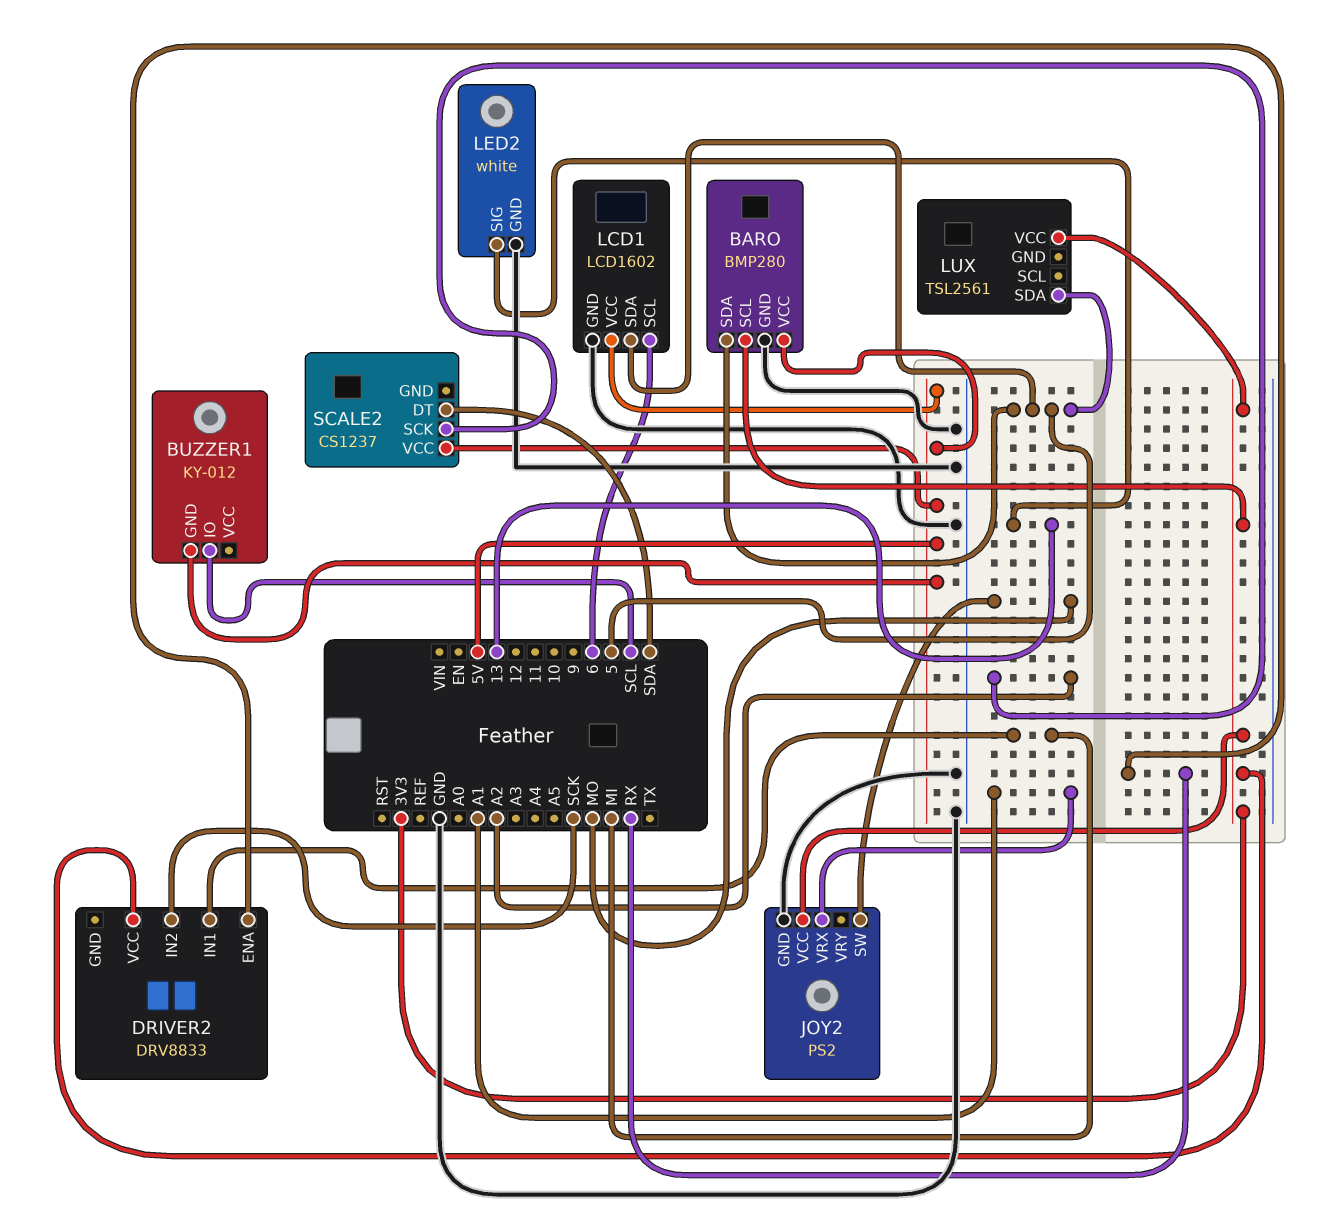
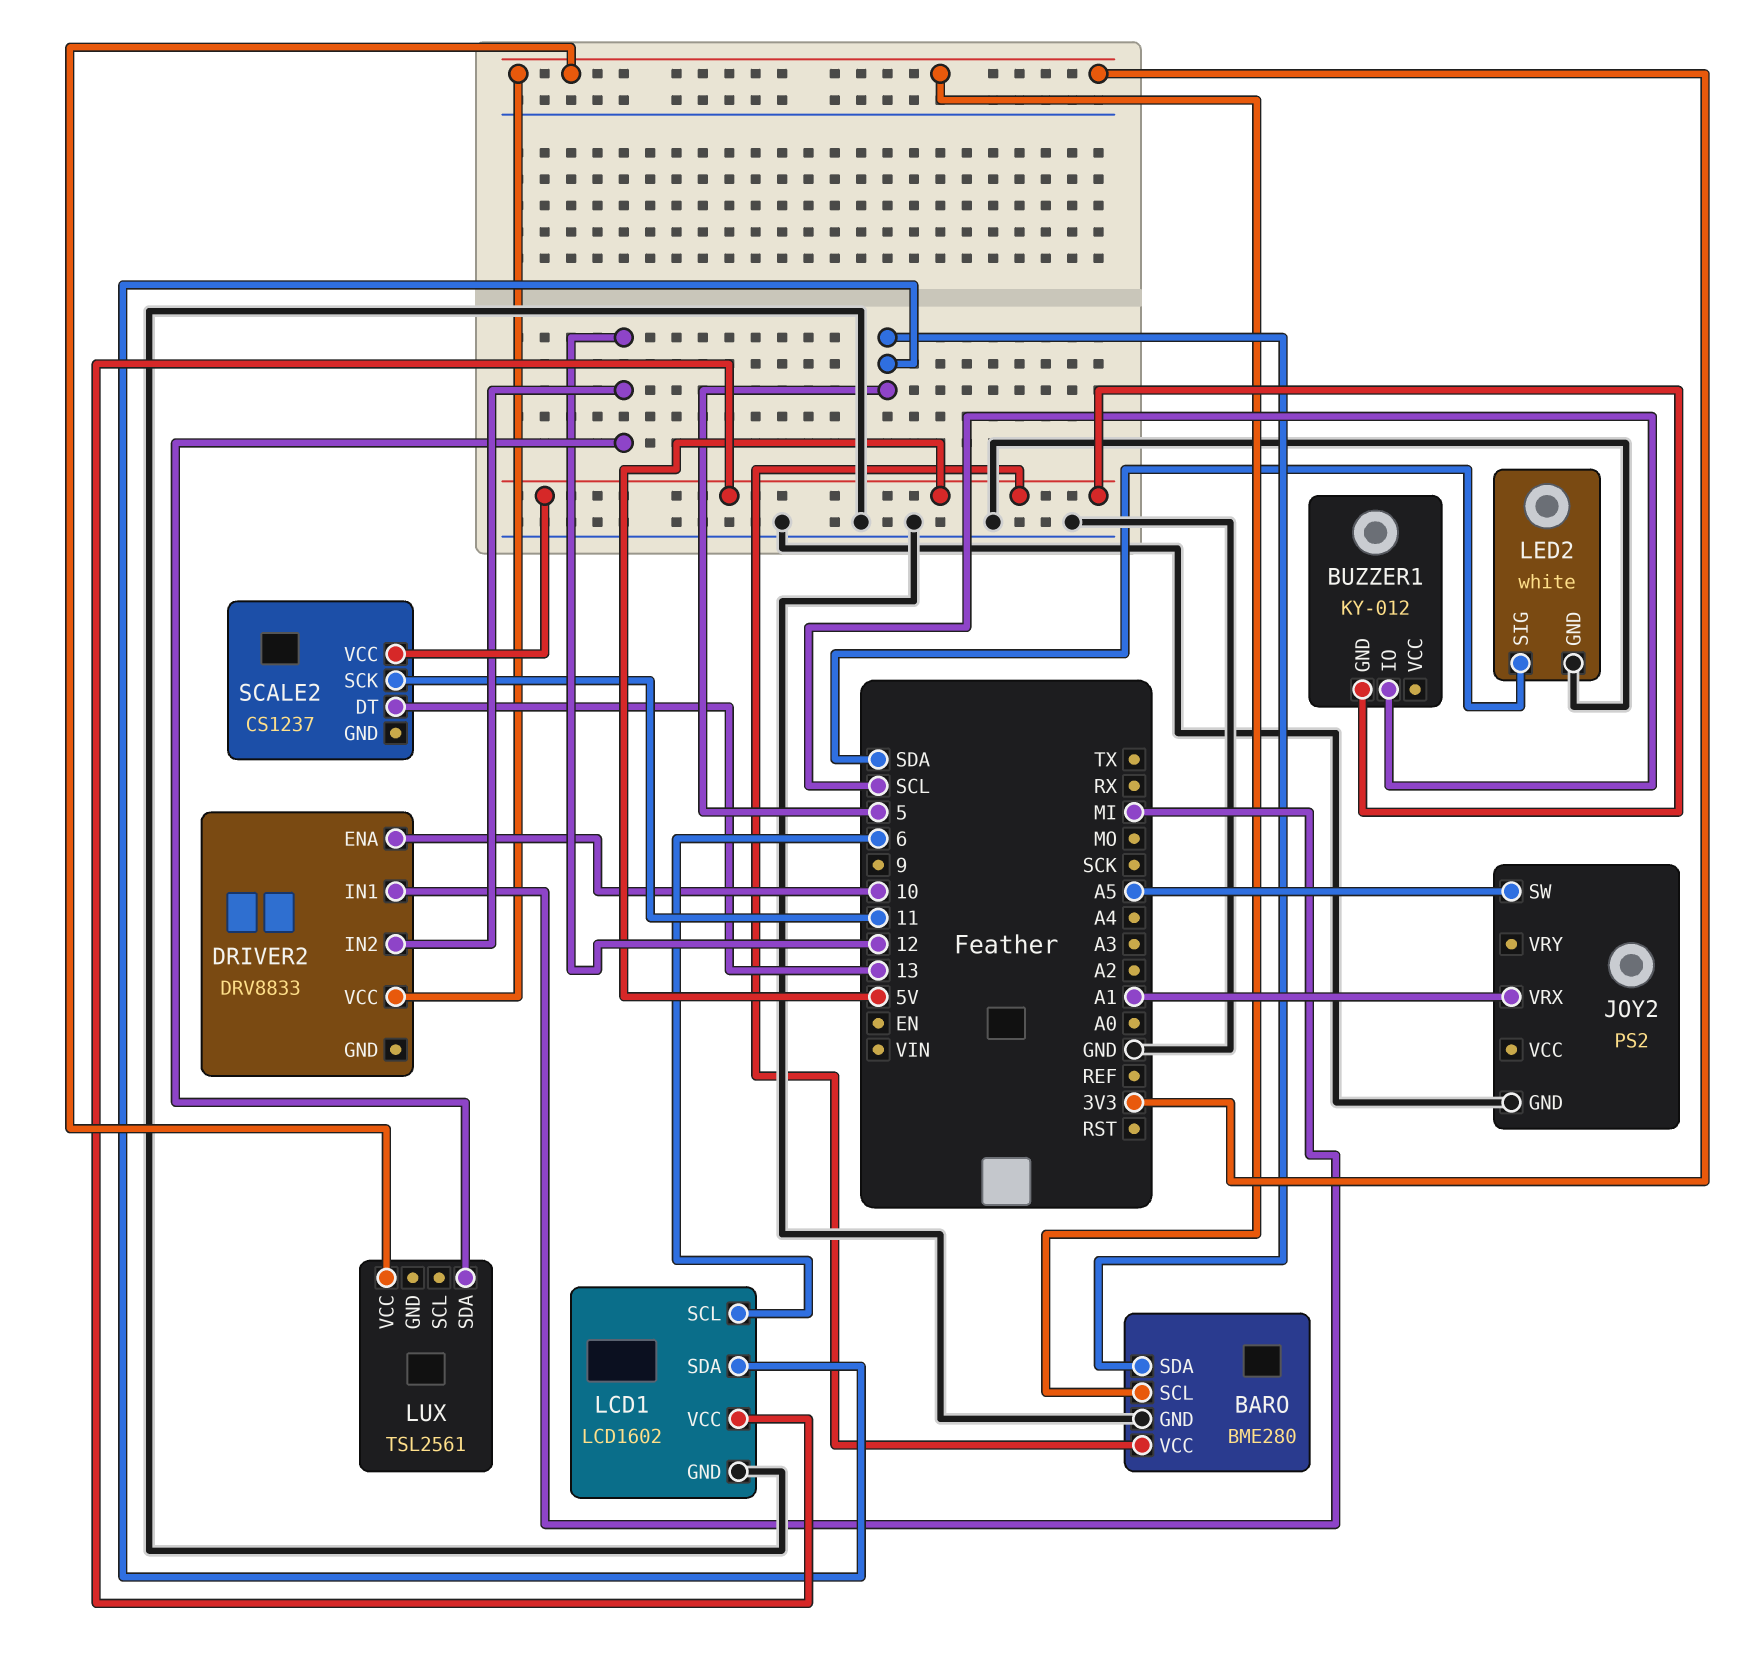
BARO: BMP280 -> BME280
DRIVER2 pin ENA: RX -> 10
DRIVER2 pin IN2: SCK -> 12
JOY2 pin SW: MO -> A5
JOY2 pin VCC: 3V3 -> none
LED2 pin SIG: 13 -> SDA
LUX pin SDA: 5 -> 12
SCALE2 pin DT: SDA -> 13
SCALE2 pin SCK: A2 -> 11

